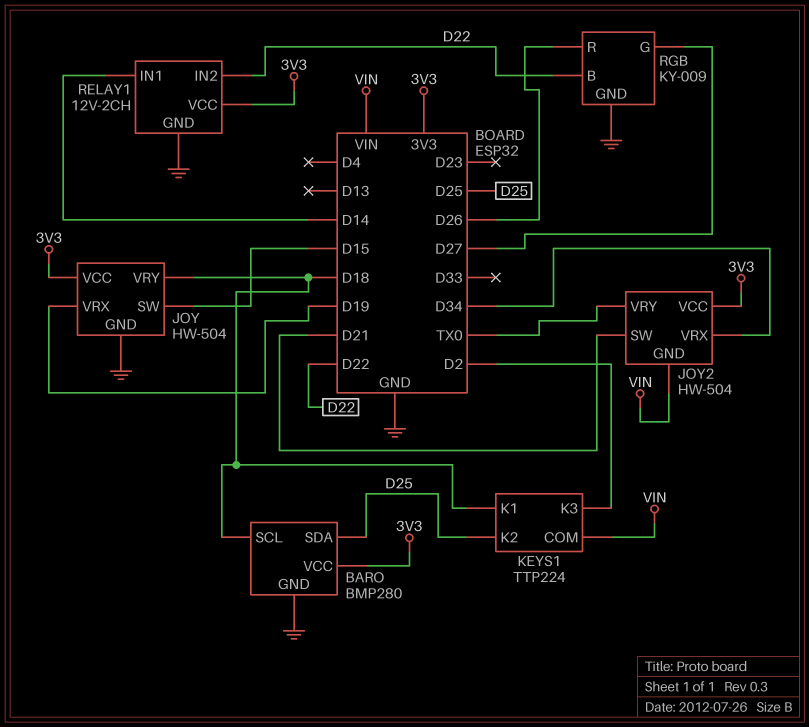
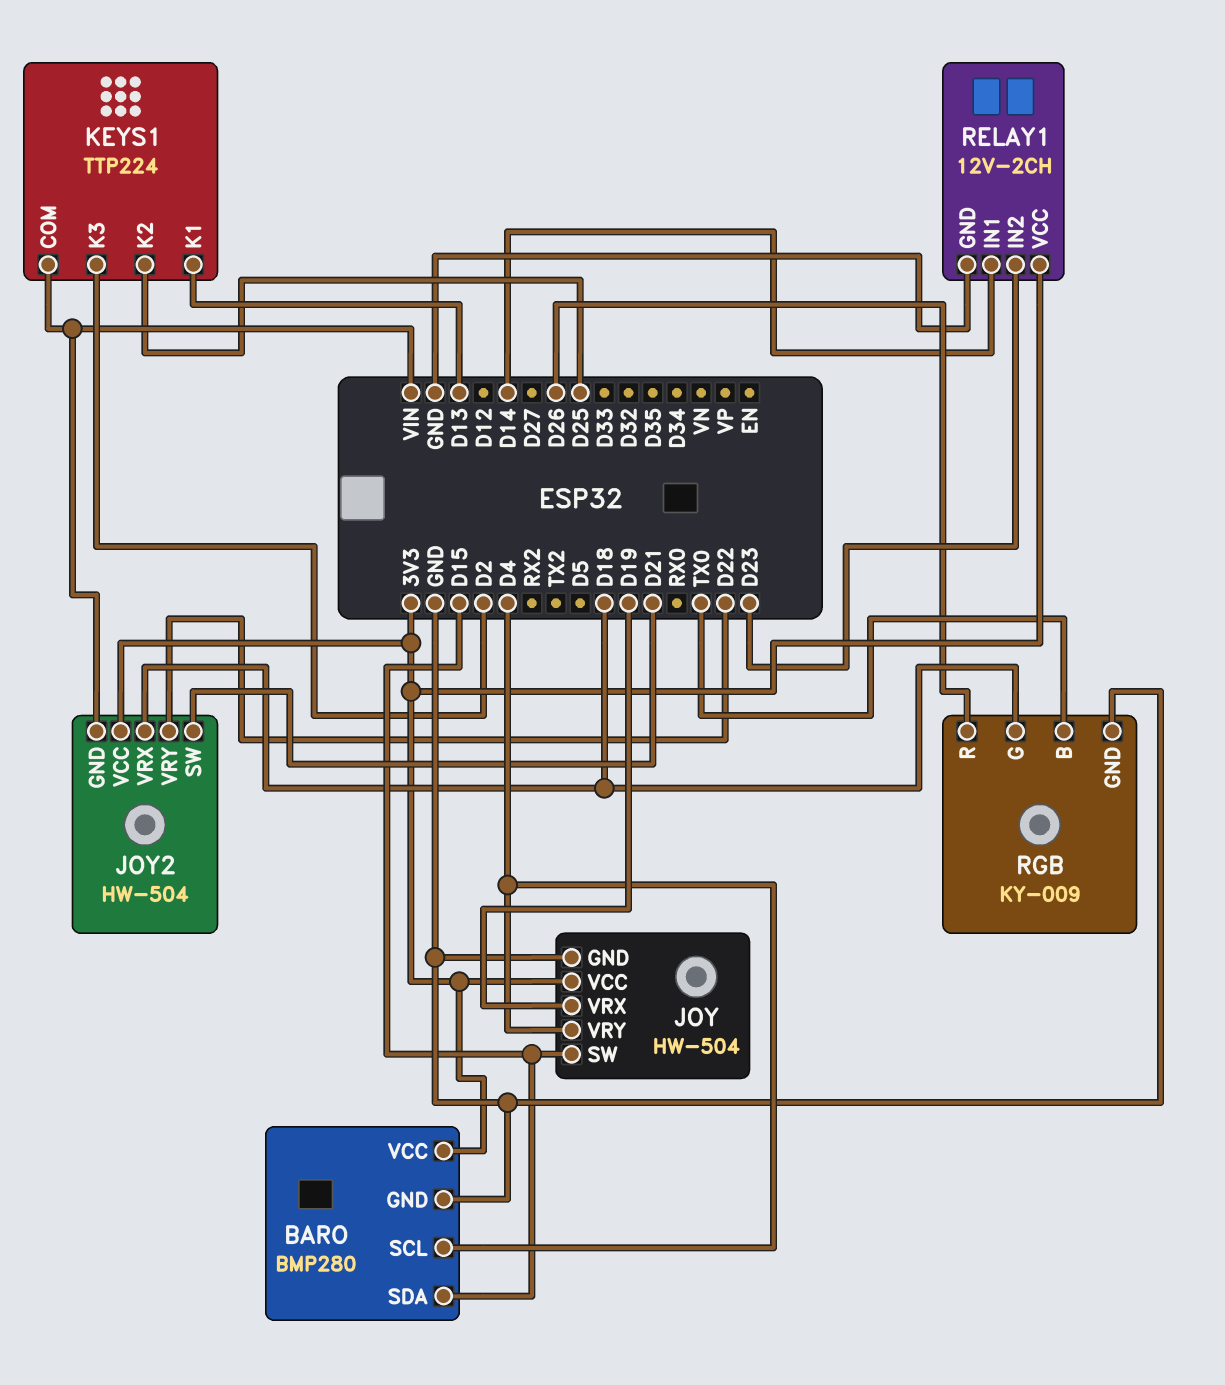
BARO pin SCL: D18 -> D4
BARO pin SDA: D25 -> D15
JOY pin VRY: D18 -> D4
JOY2 pin VRX: D34 -> D18
JOY2 pin VRY: TX0 -> D22
KEYS1 pin K1: D18 -> D13
RELAY1 pin IN2: D22 -> D23
RGB pin B: D22 -> TX0
RGB pin G: D27 -> D18

